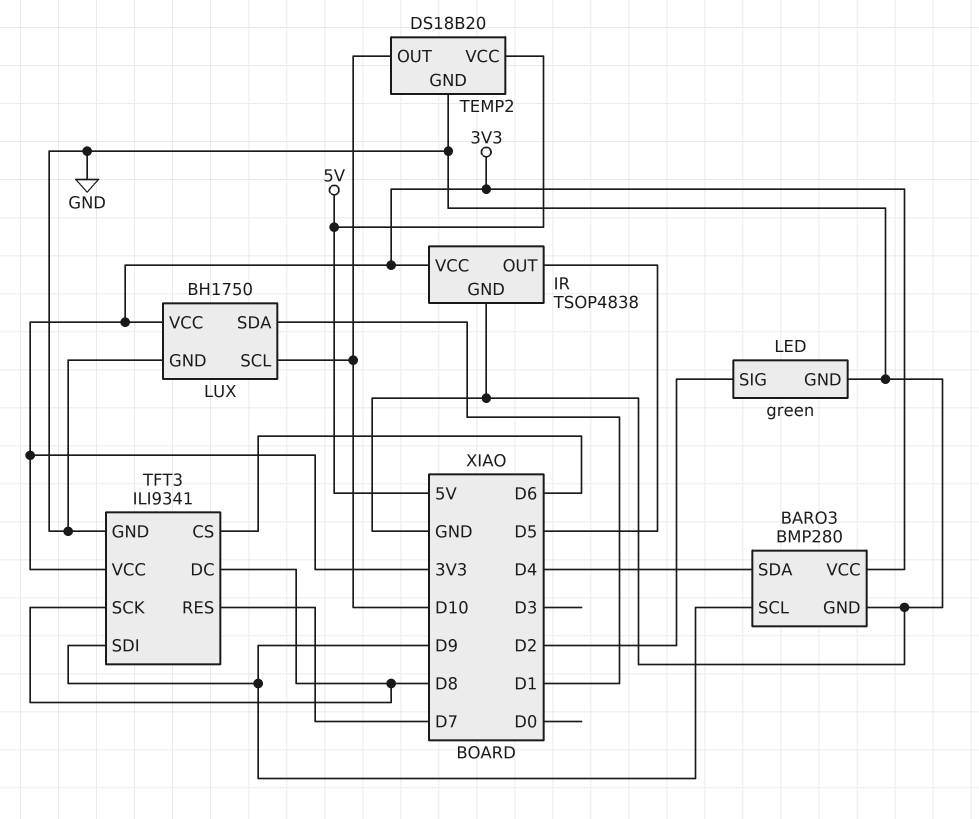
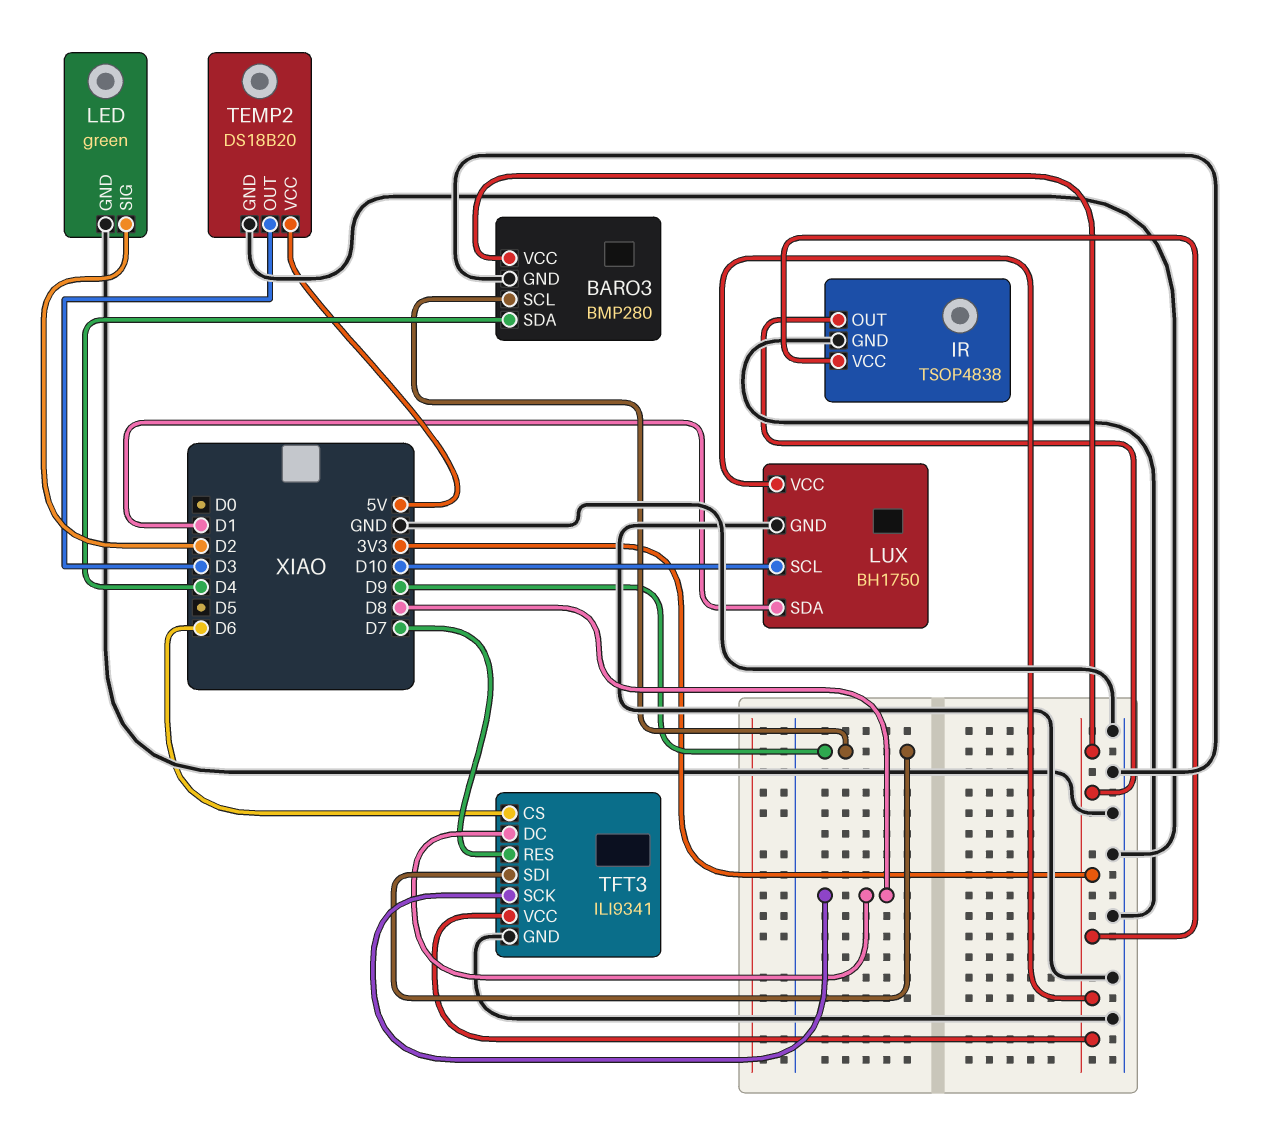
IR pin OUT: D5 -> 3V3
TEMP2 pin OUT: D10 -> D3

